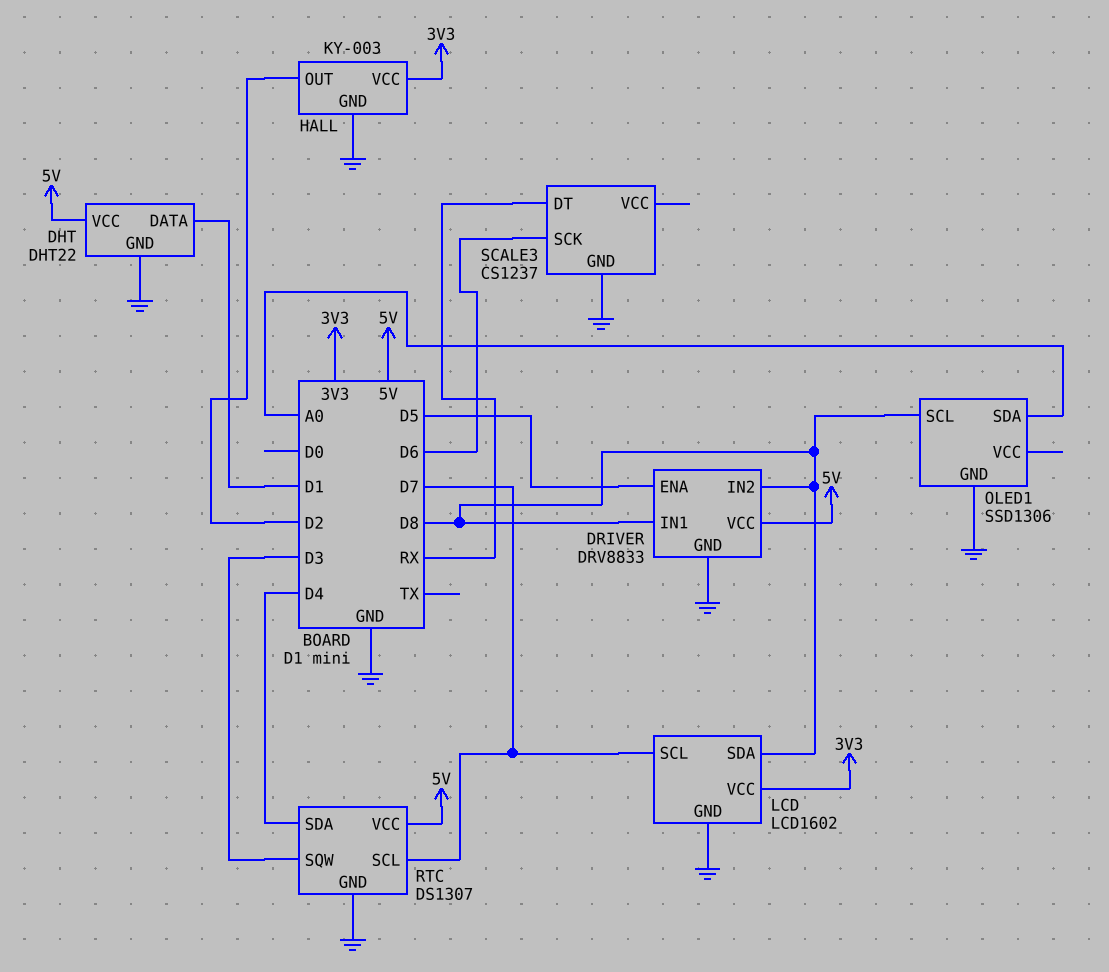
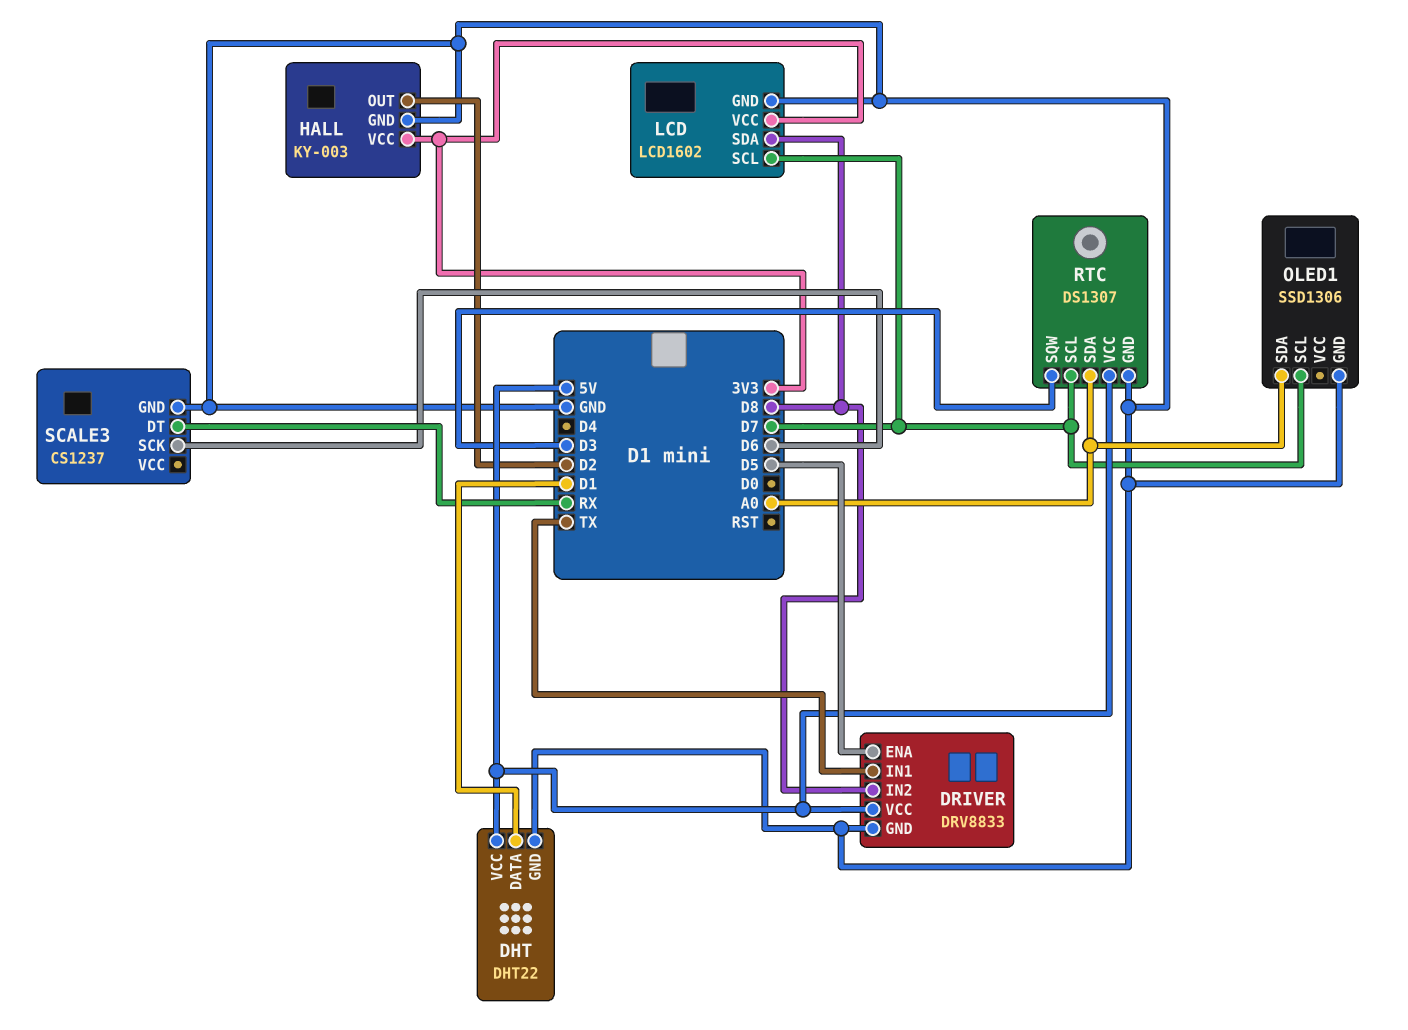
DRIVER pin IN1: D8 -> TX
OLED1 pin SCL: D8 -> D7
RTC pin SDA: D4 -> A0

